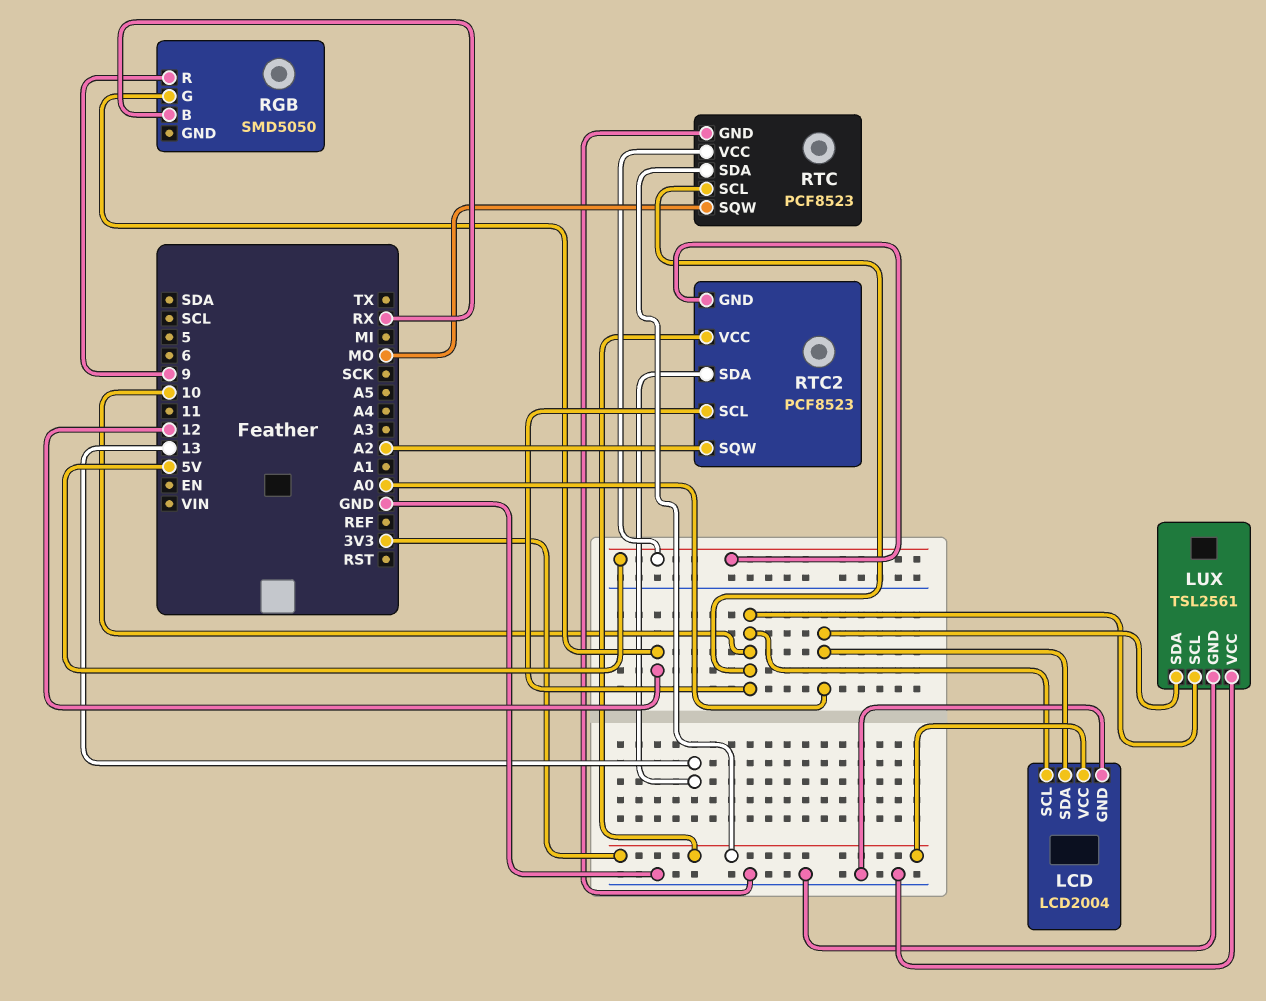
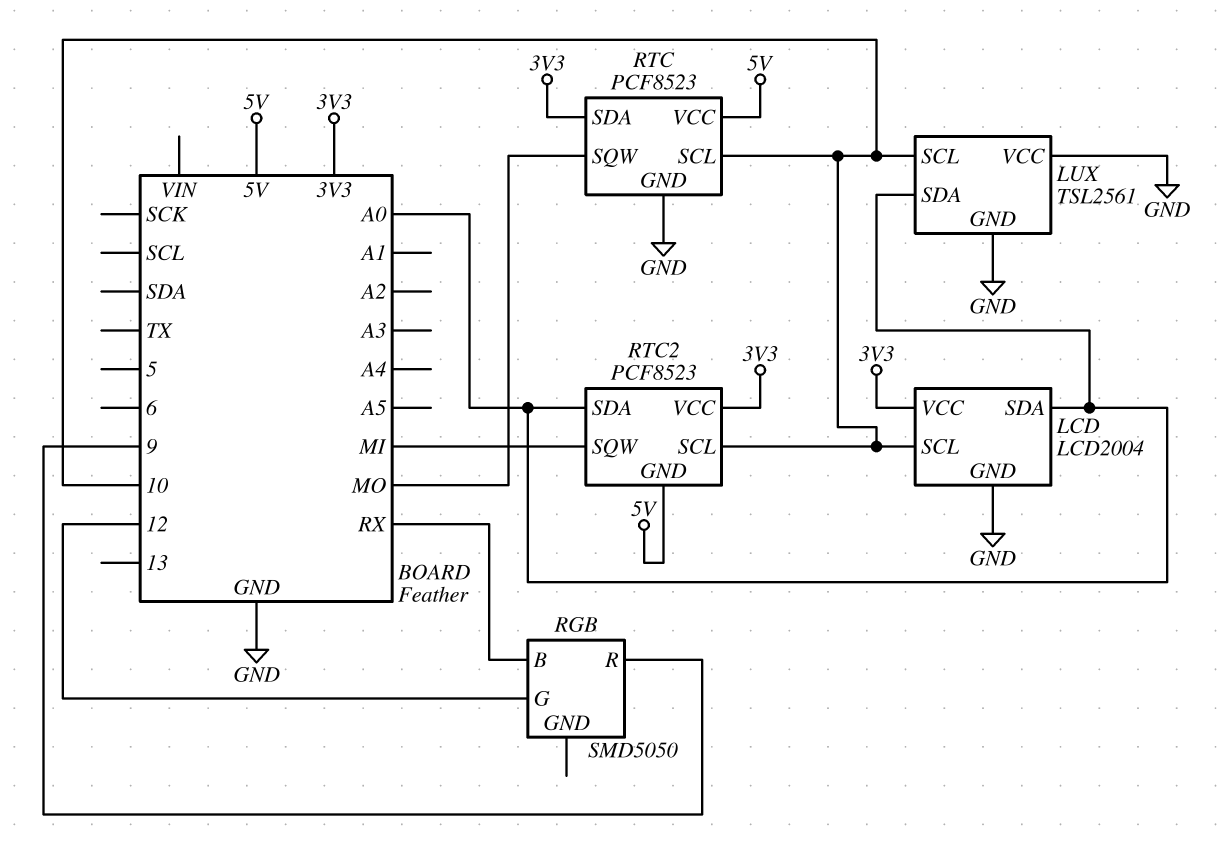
RTC2 pin SDA: 13 -> A0
RTC2 pin SQW: A2 -> MI

